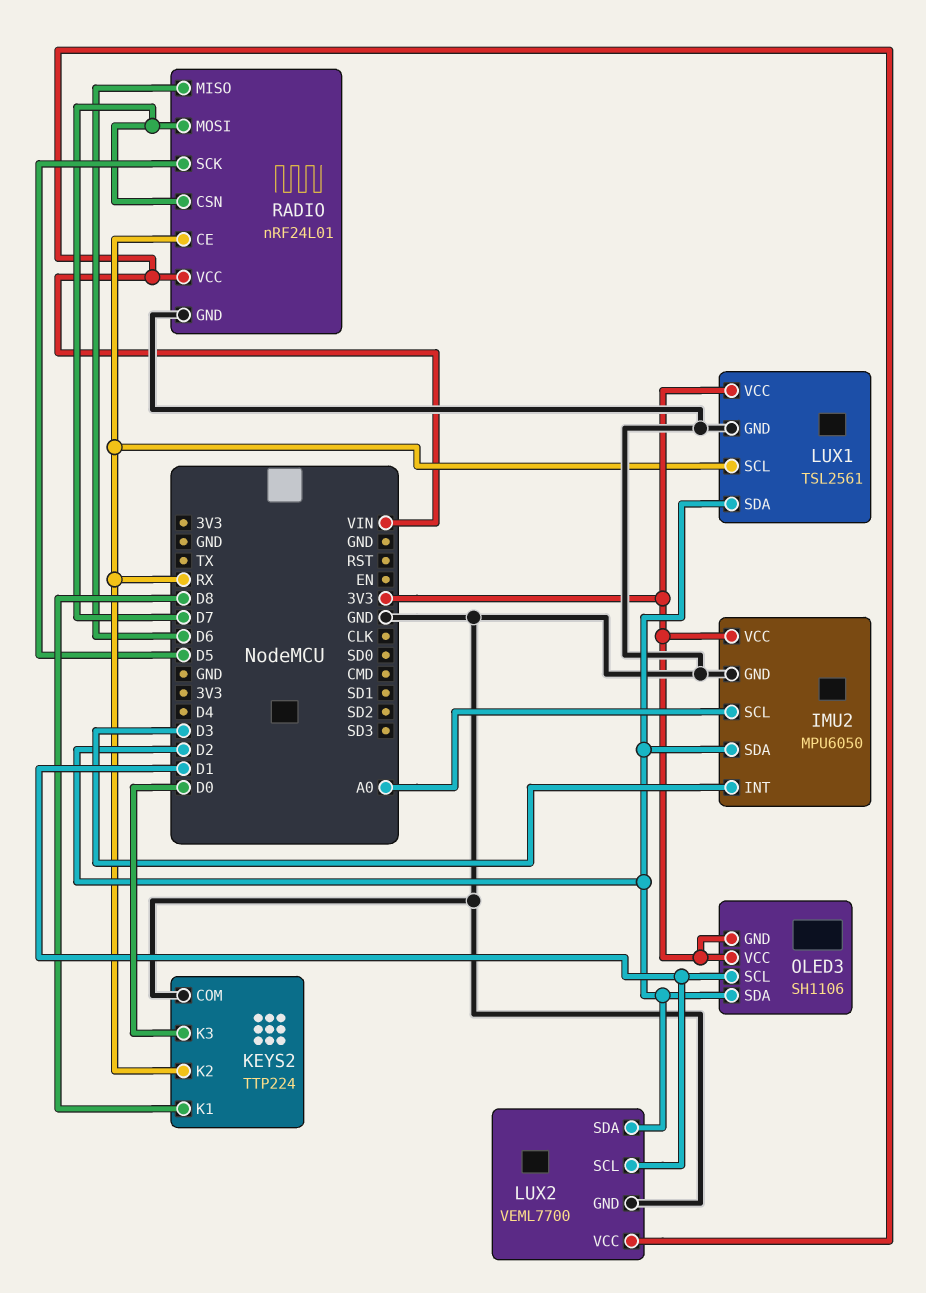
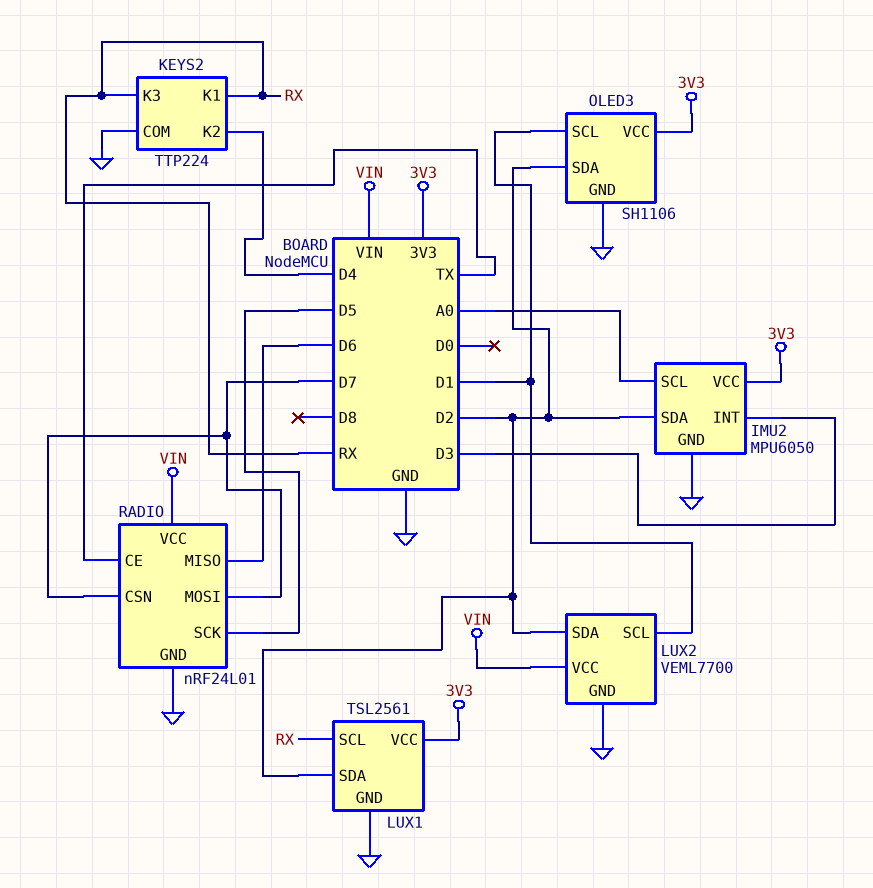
KEYS2 pin K1: D8 -> RX
KEYS2 pin K2: RX -> D4
KEYS2 pin K3: D0 -> RX
OLED3 pin GND: 3V3 -> GND
RADIO pin CE: RX -> TX

